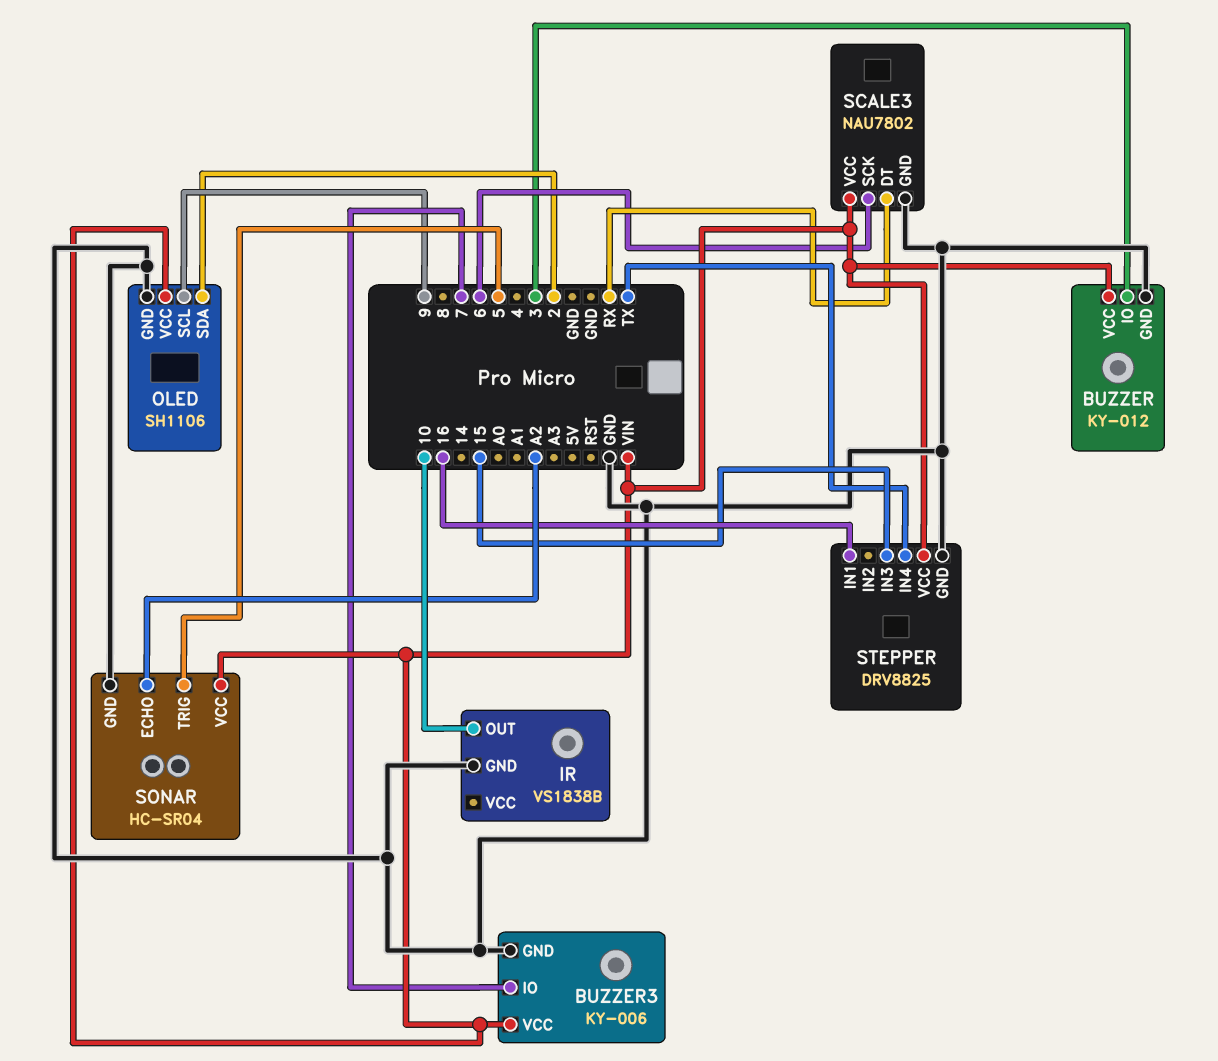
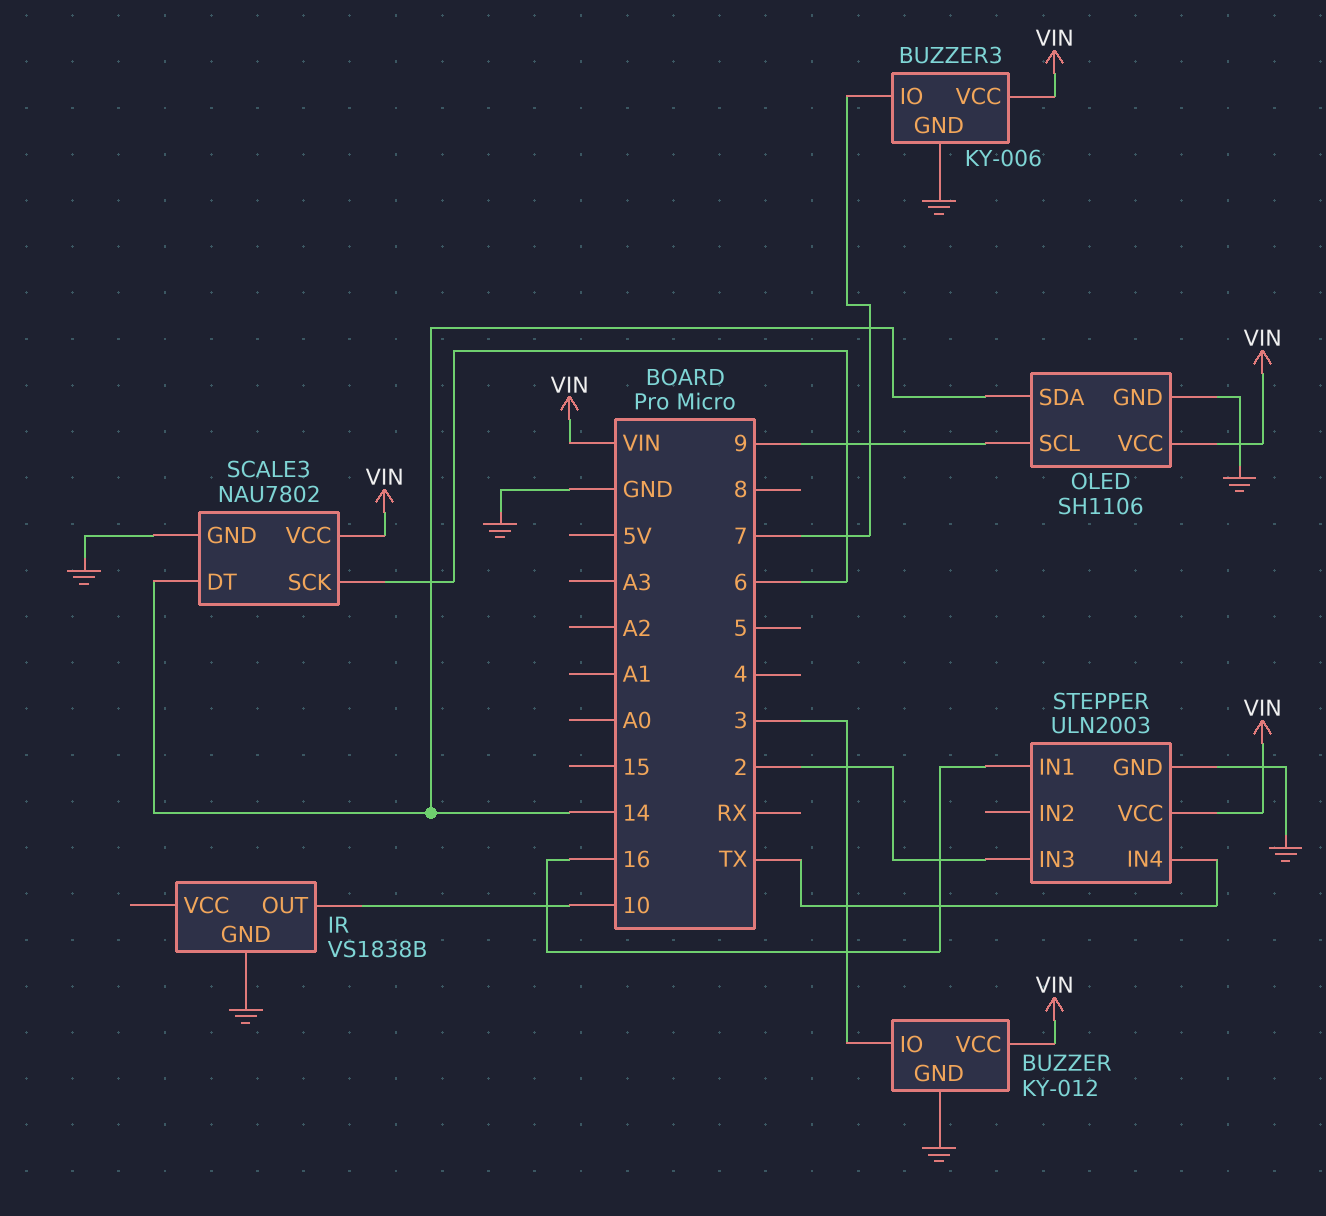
OLED pin SDA: 2 -> 14
SCALE3 pin DT: RX -> 14
SONAR: HC-SR04 -> none
SONAR pin ECHO: A2 -> none
SONAR pin GND: GND -> none
SONAR pin TRIG: 5 -> none
SONAR pin VCC: VIN -> none
STEPPER: DRV8825 -> ULN2003
STEPPER pin IN3: 15 -> 2

